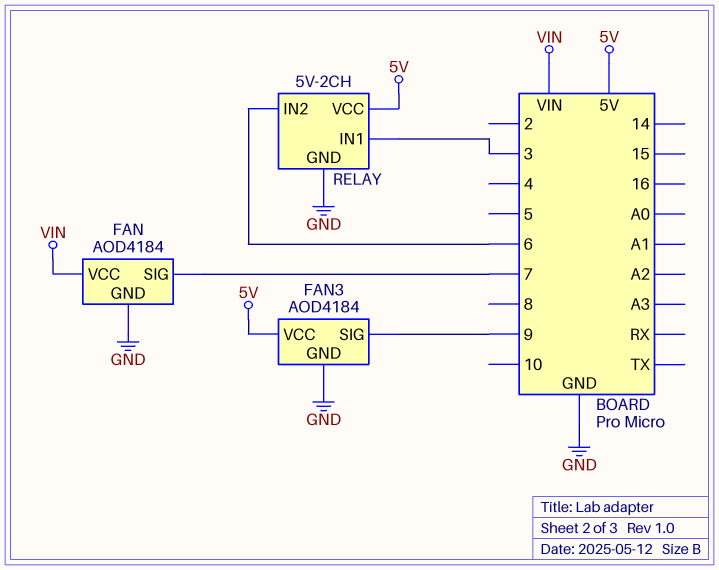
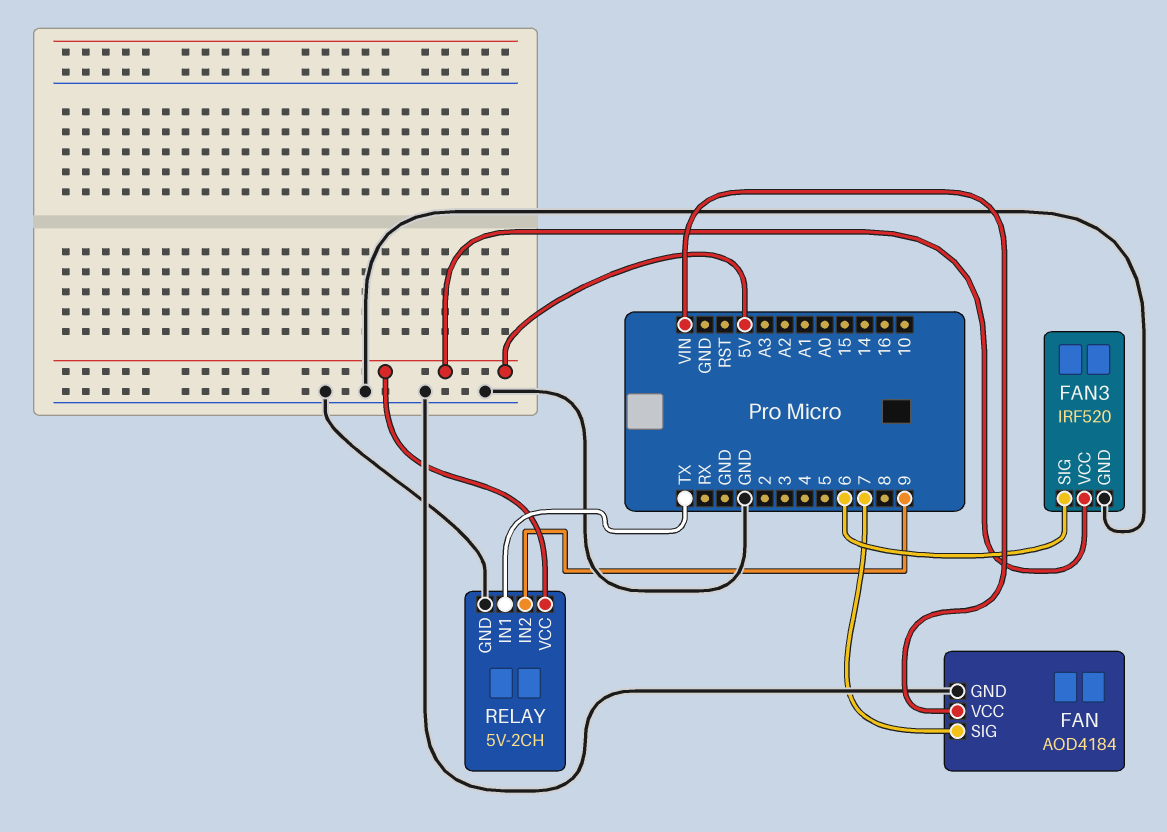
FAN3: AOD4184 -> IRF520
FAN3 pin SIG: 9 -> 6
RELAY pin IN1: 3 -> TX
RELAY pin IN2: 6 -> 9

